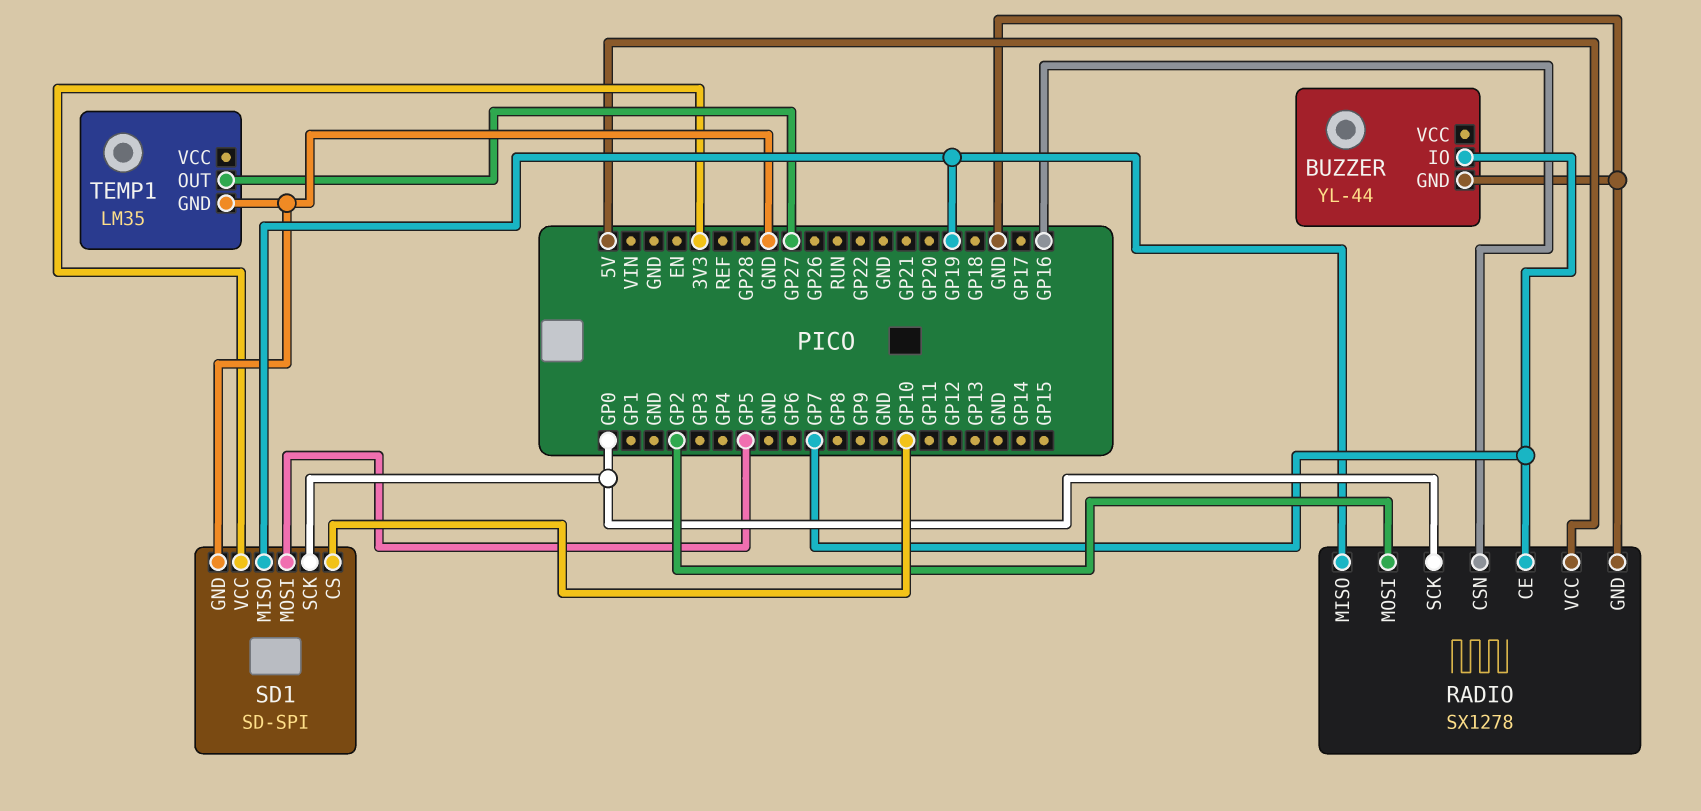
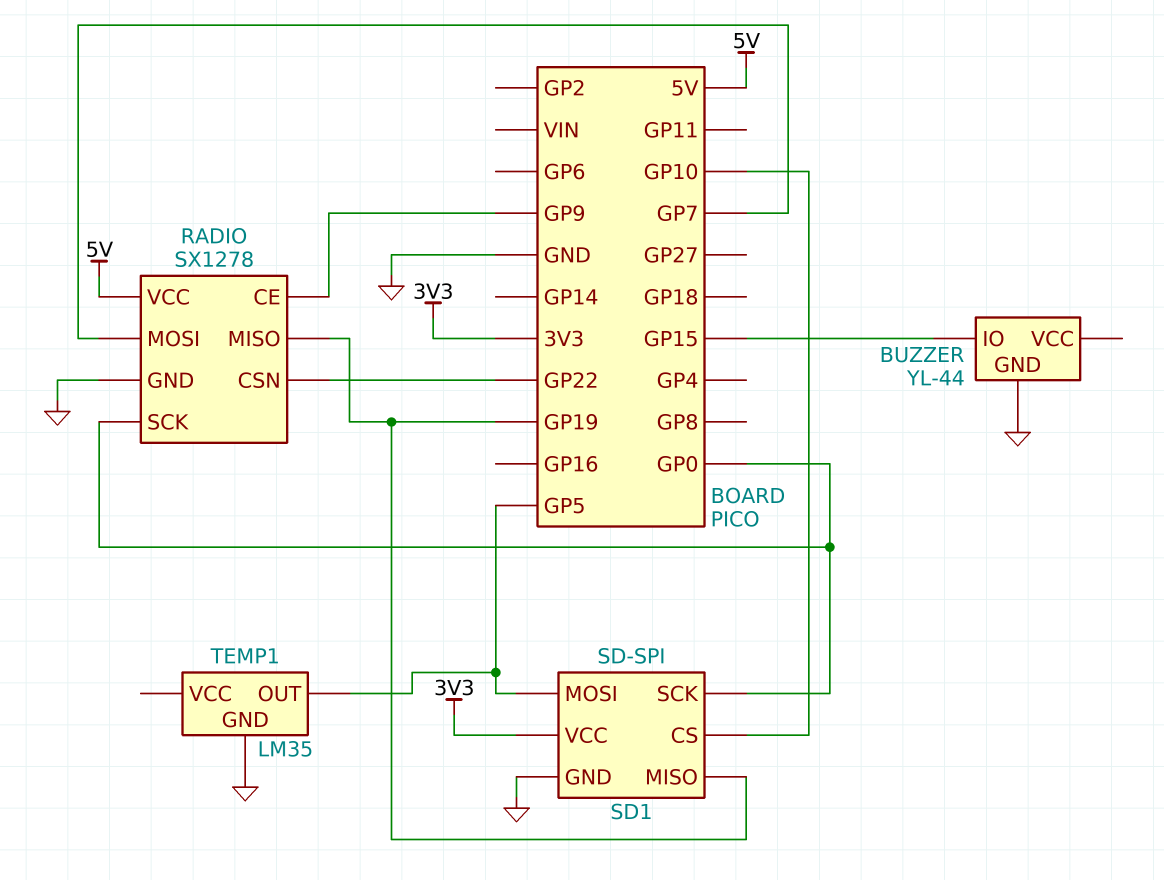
BUZZER pin IO: GP7 -> GP15
RADIO pin CE: GP7 -> GP9
RADIO pin CSN: GP16 -> GP22
RADIO pin MOSI: GP2 -> GP7
TEMP1 pin OUT: GP27 -> GP5

